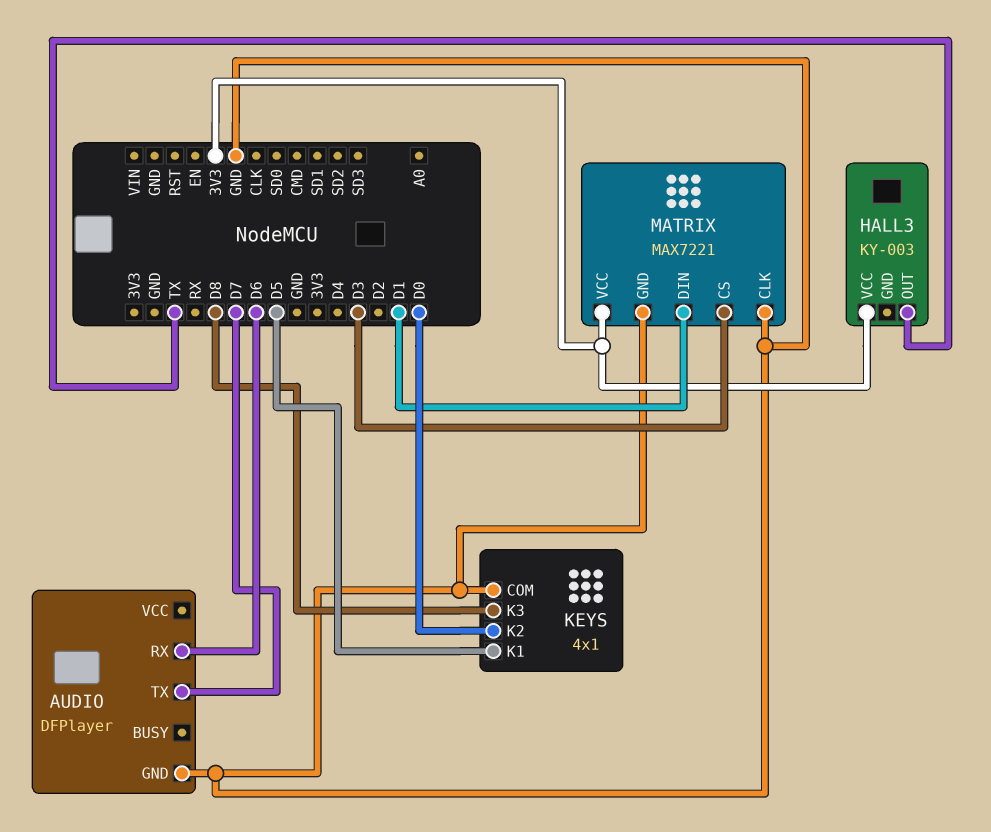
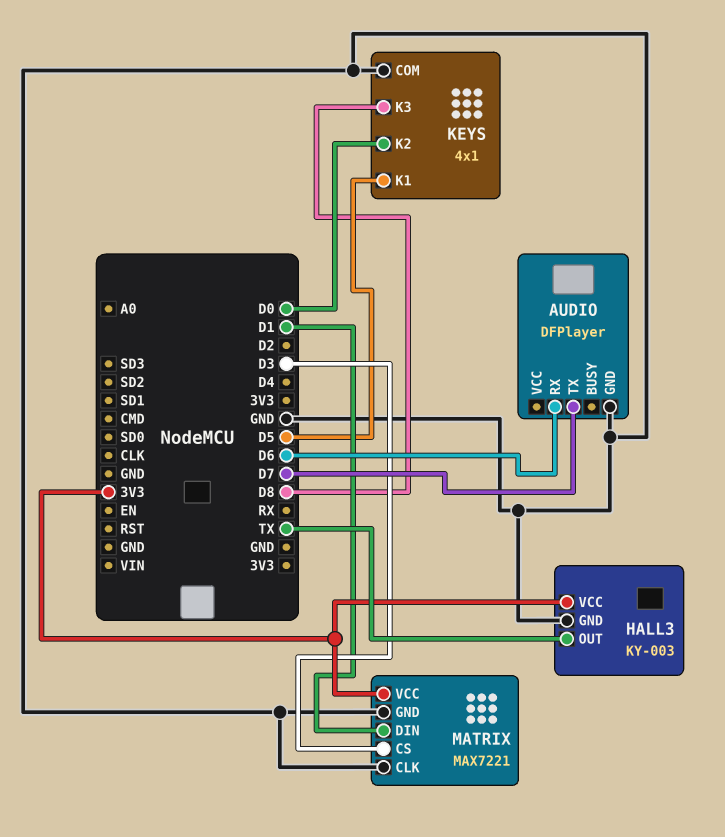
HALL3 pin GND: none -> GND

